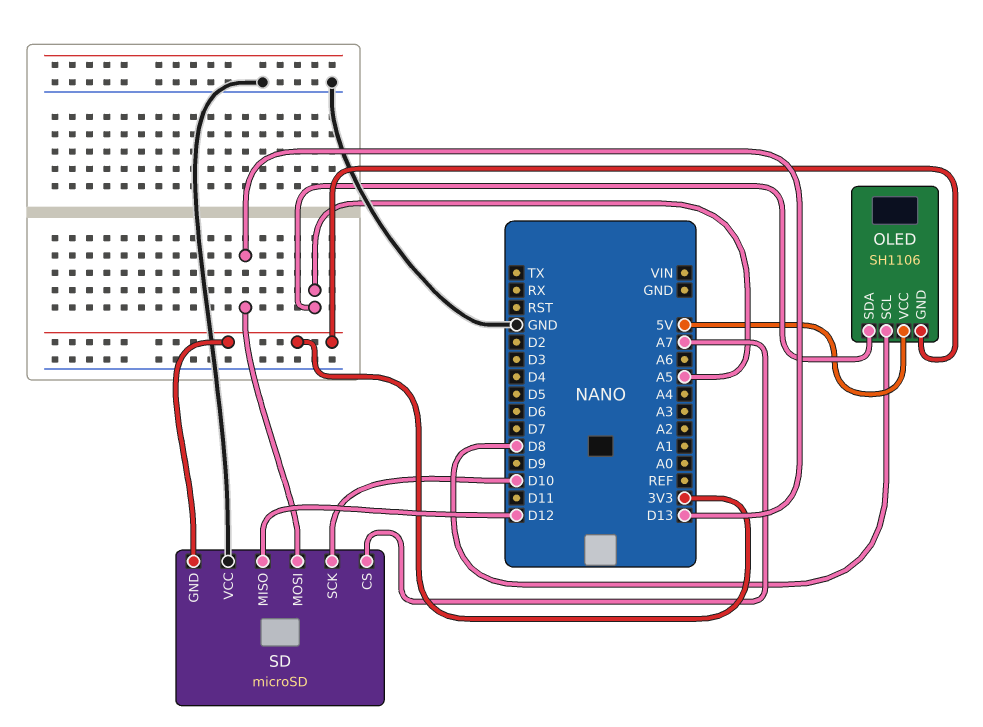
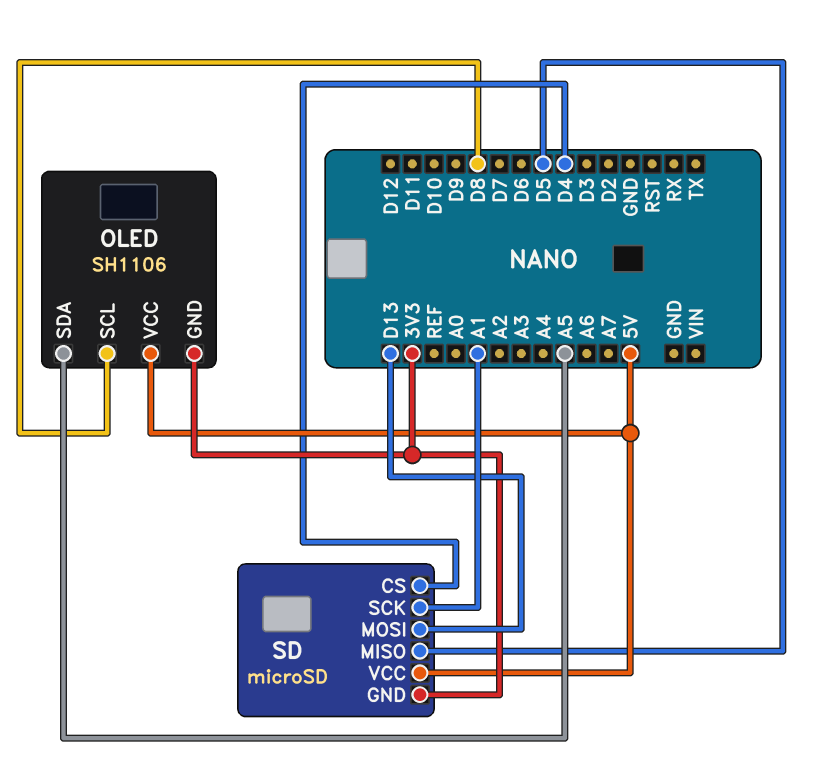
SD pin CS: A7 -> D4
SD pin MISO: D12 -> D5
SD pin SCK: D10 -> A1
SD pin VCC: GND -> 5V

